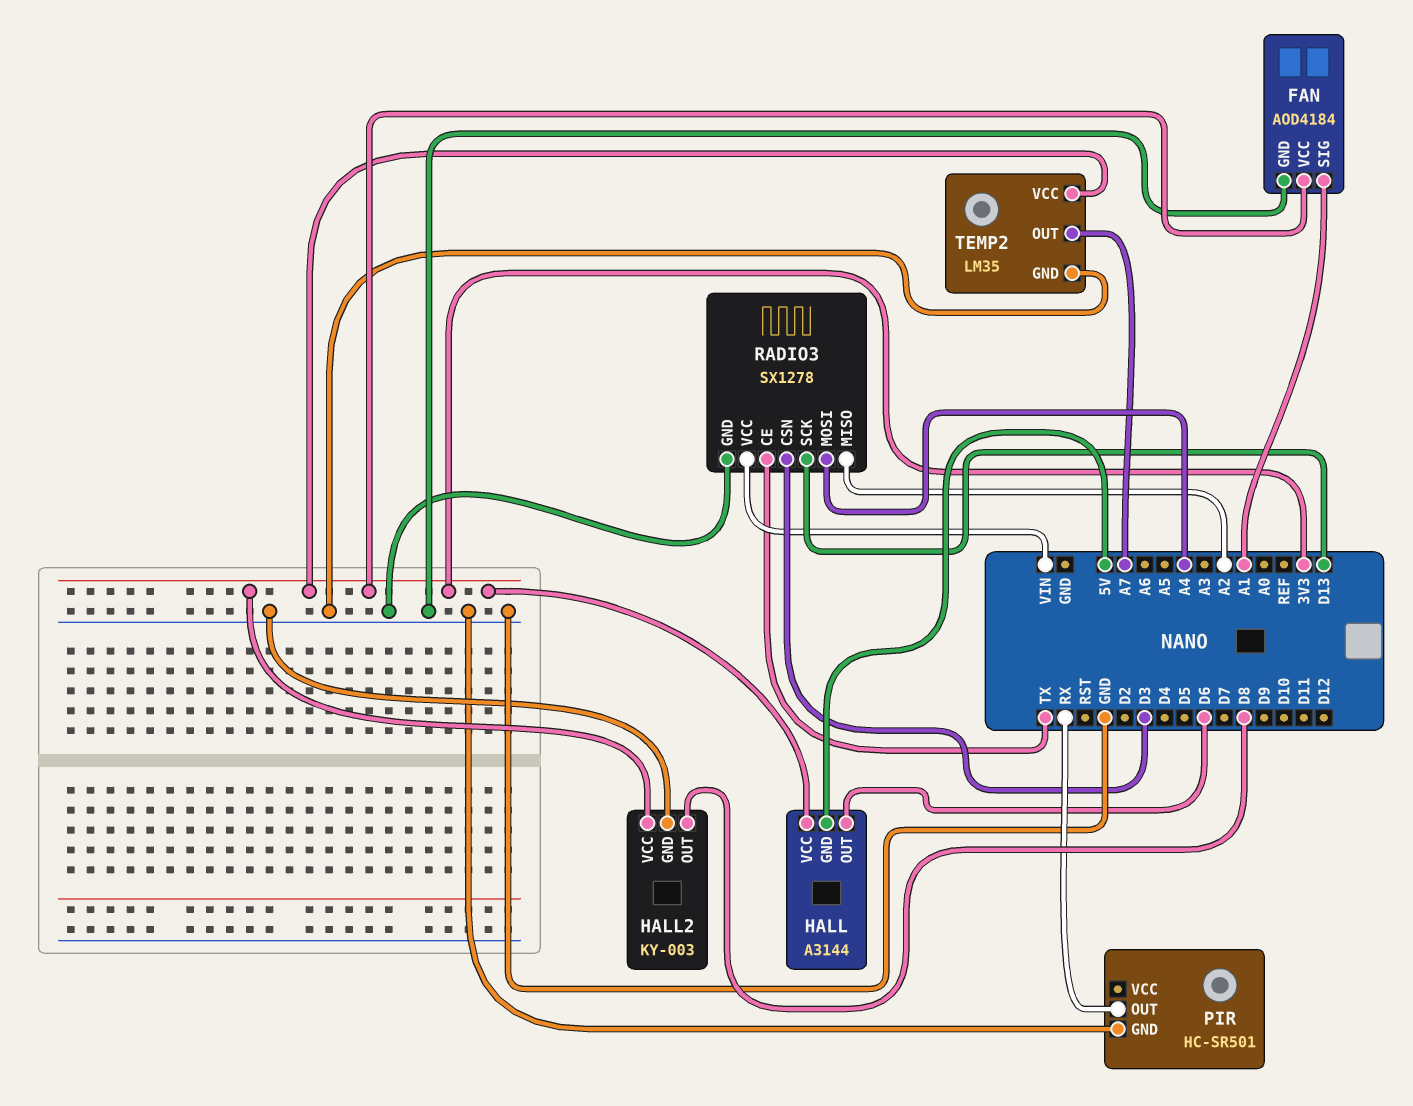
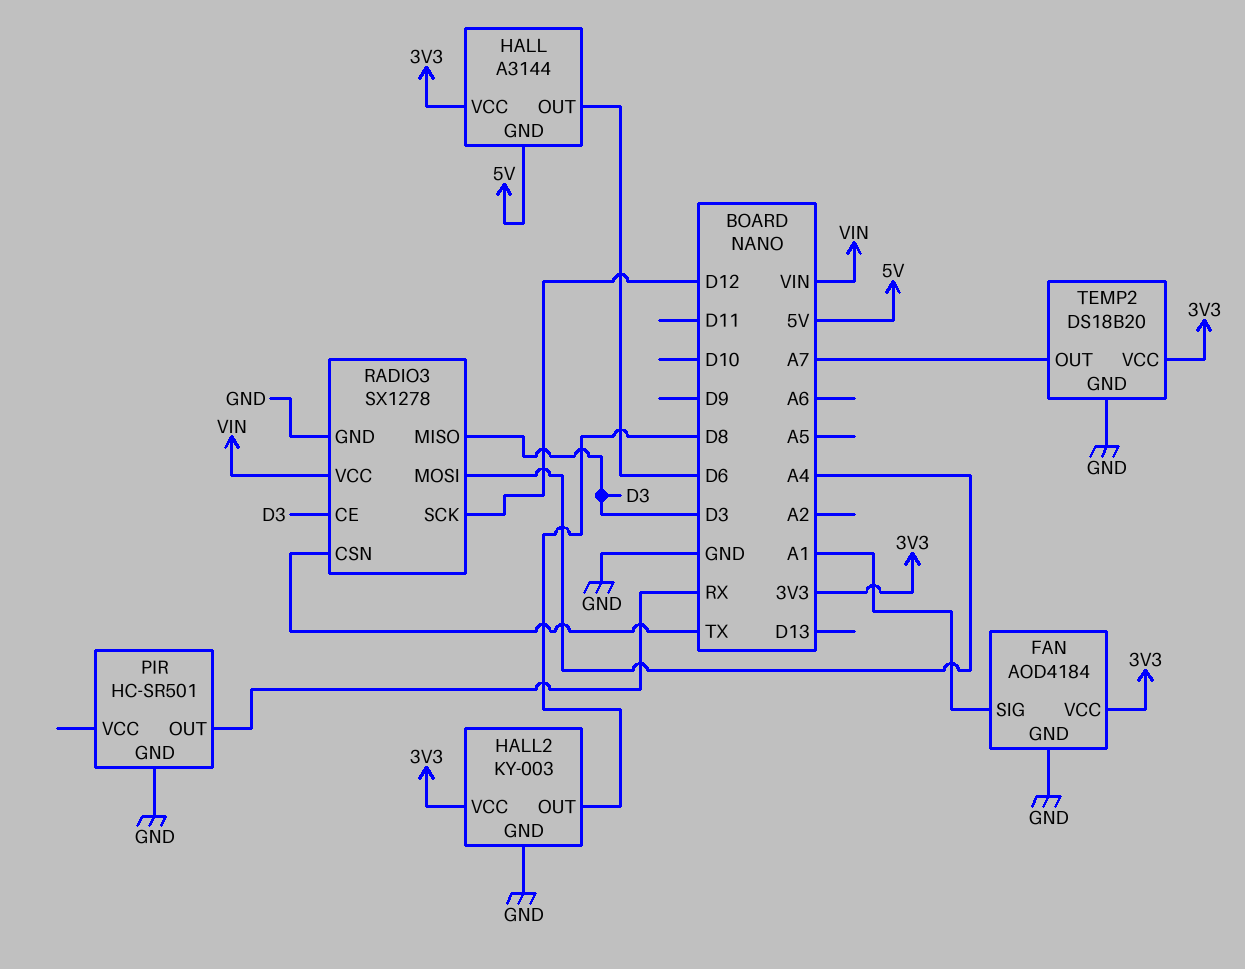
RADIO3 pin CE: TX -> D3
RADIO3 pin CSN: D3 -> TX
RADIO3 pin MISO: A2 -> D3
RADIO3 pin SCK: D13 -> D12
TEMP2: LM35 -> DS18B20

